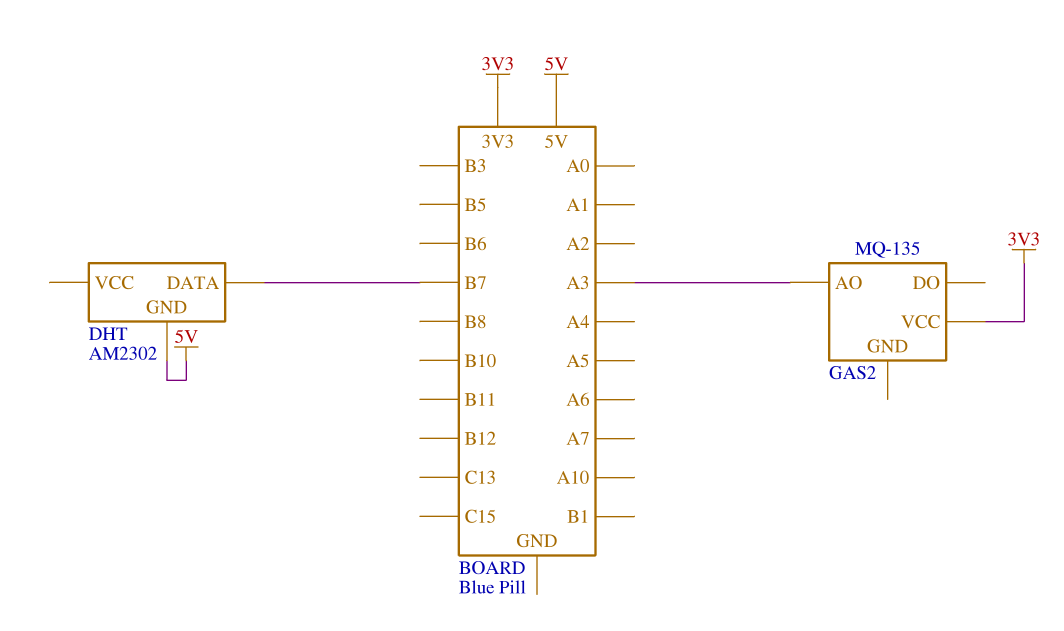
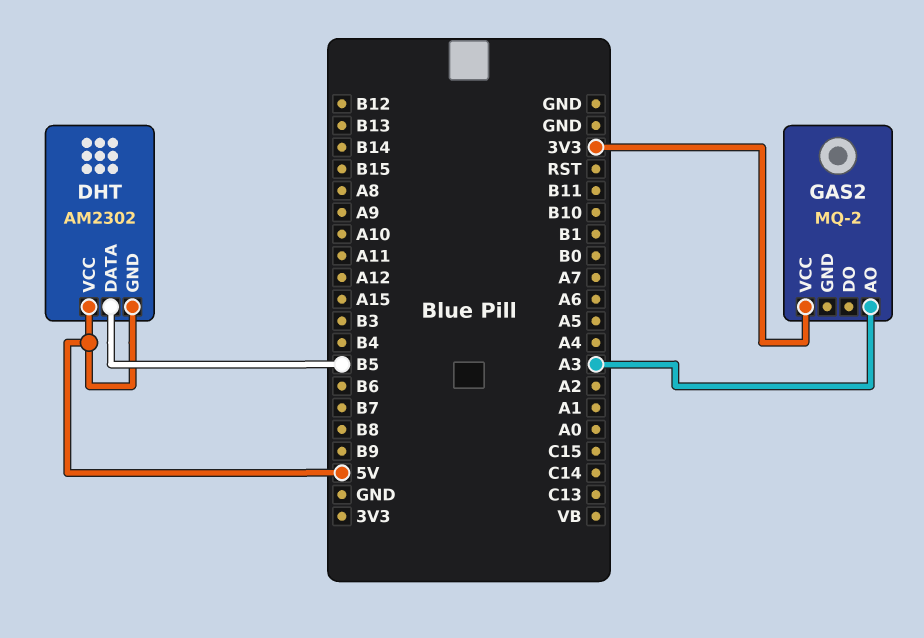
DHT pin DATA: B7 -> B5
DHT pin VCC: none -> 5V
GAS2: MQ-135 -> MQ-2

